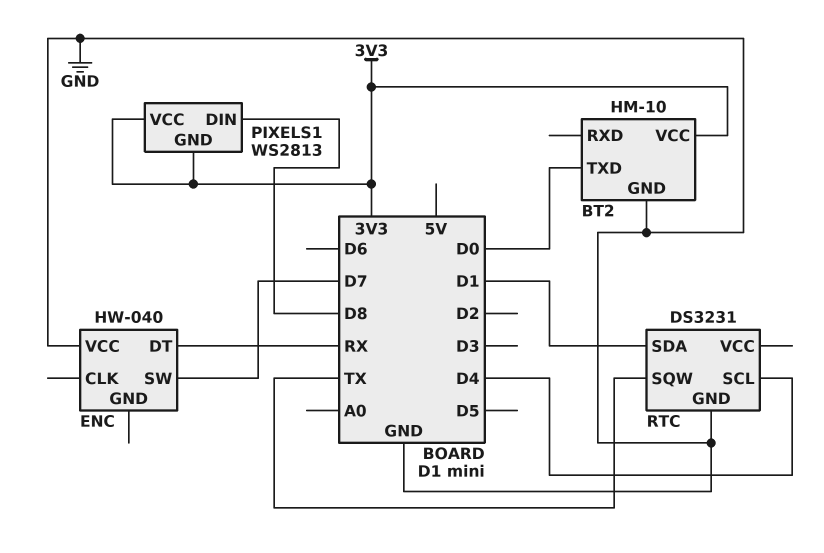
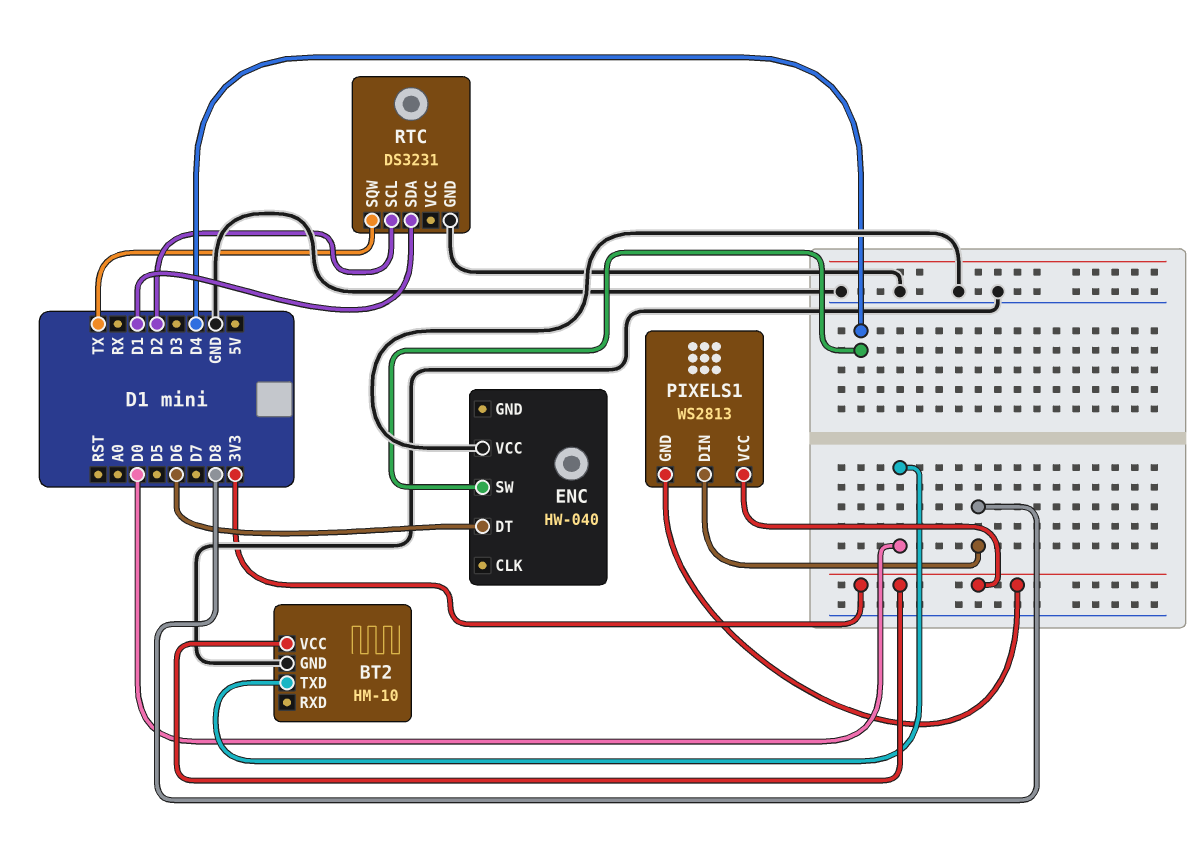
ENC pin DT: RX -> D6
ENC pin SW: D7 -> D4
RTC pin SCL: D4 -> D2

